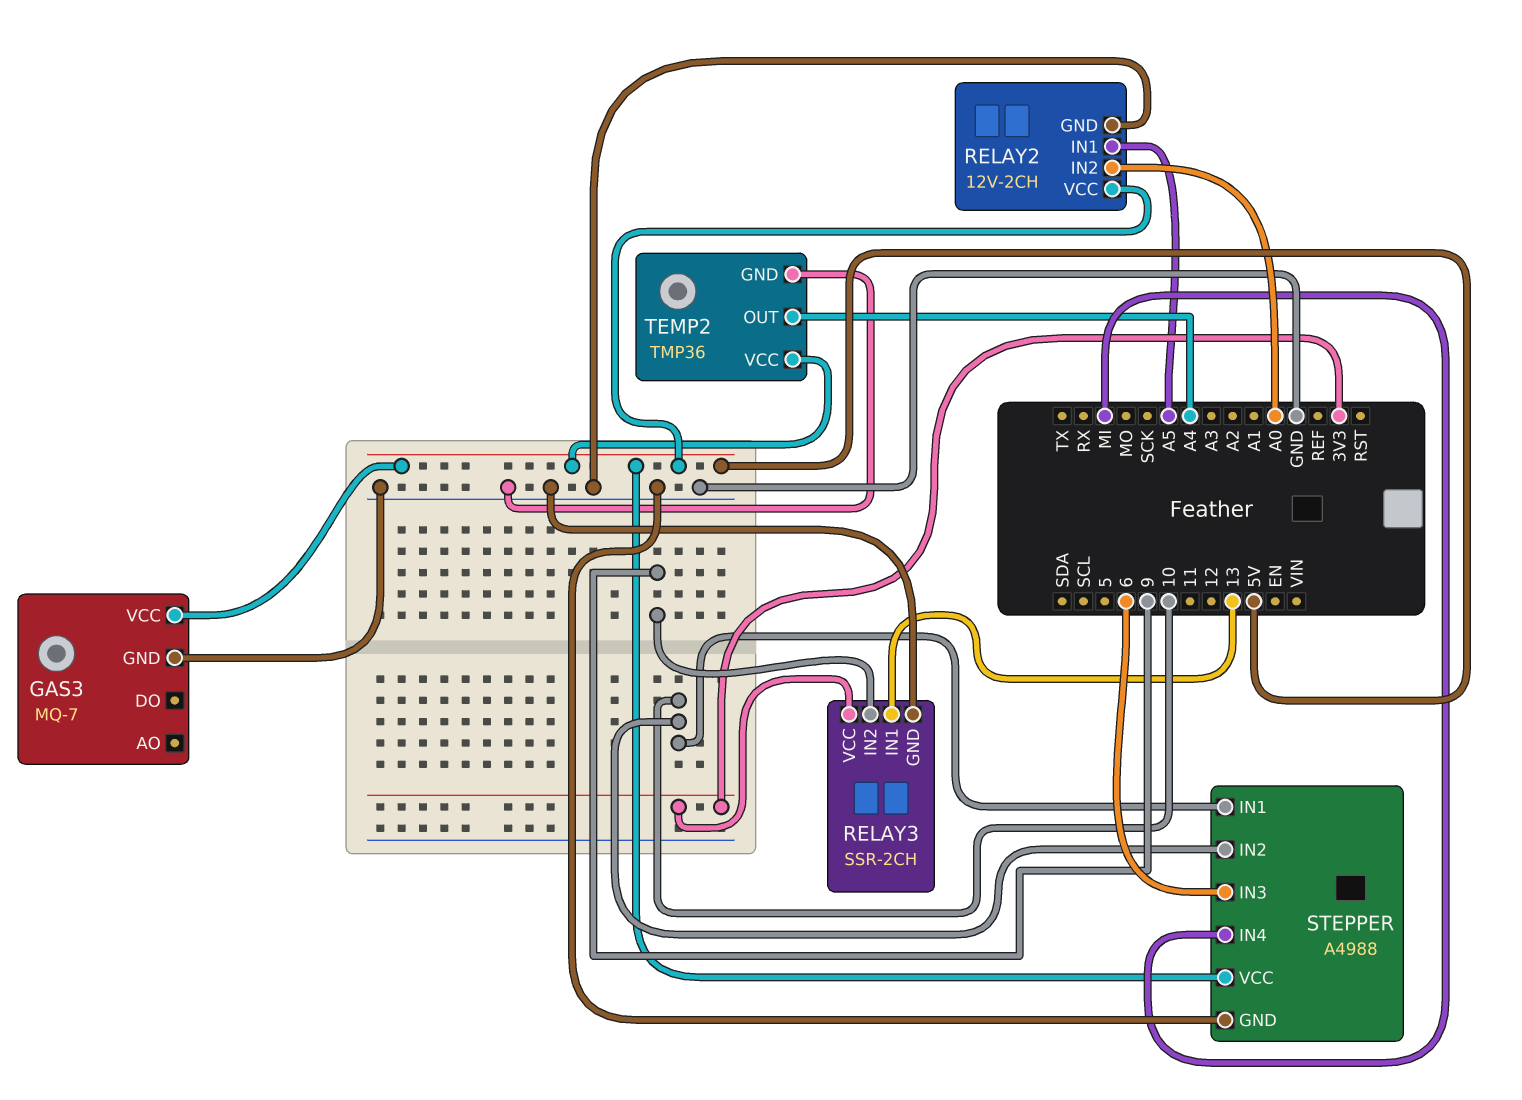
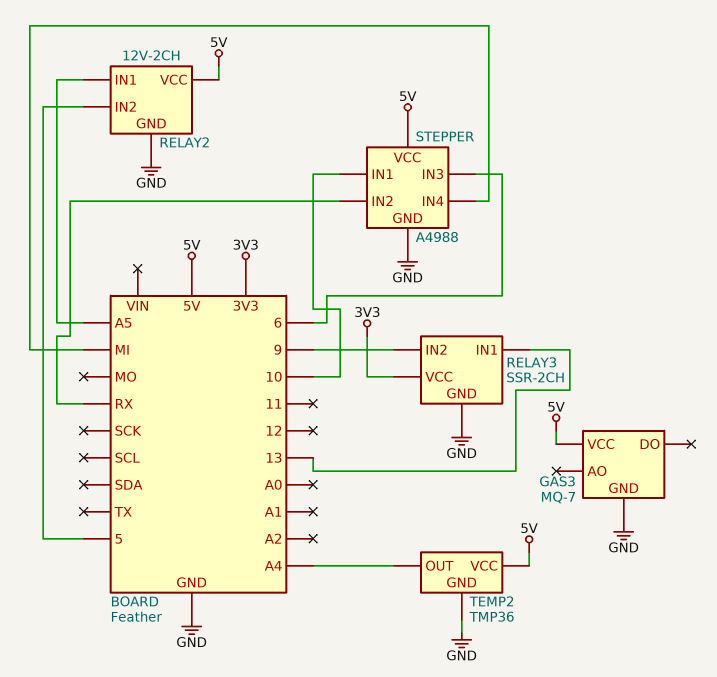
RELAY2 pin IN2: A0 -> 5
STEPPER pin IN2: 10 -> RX

